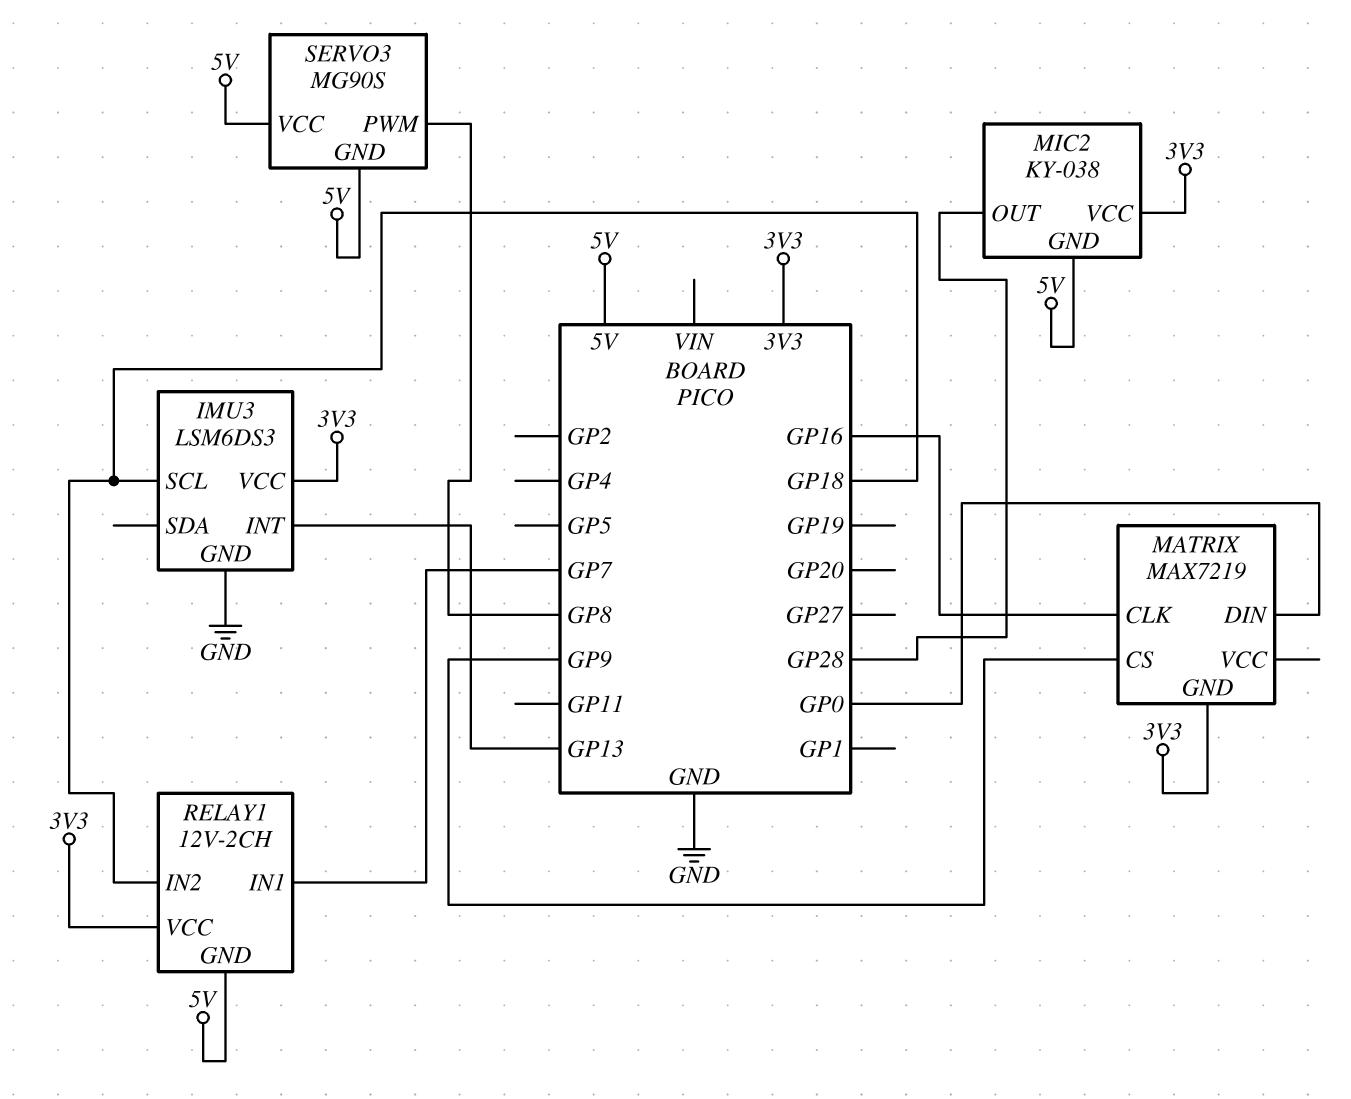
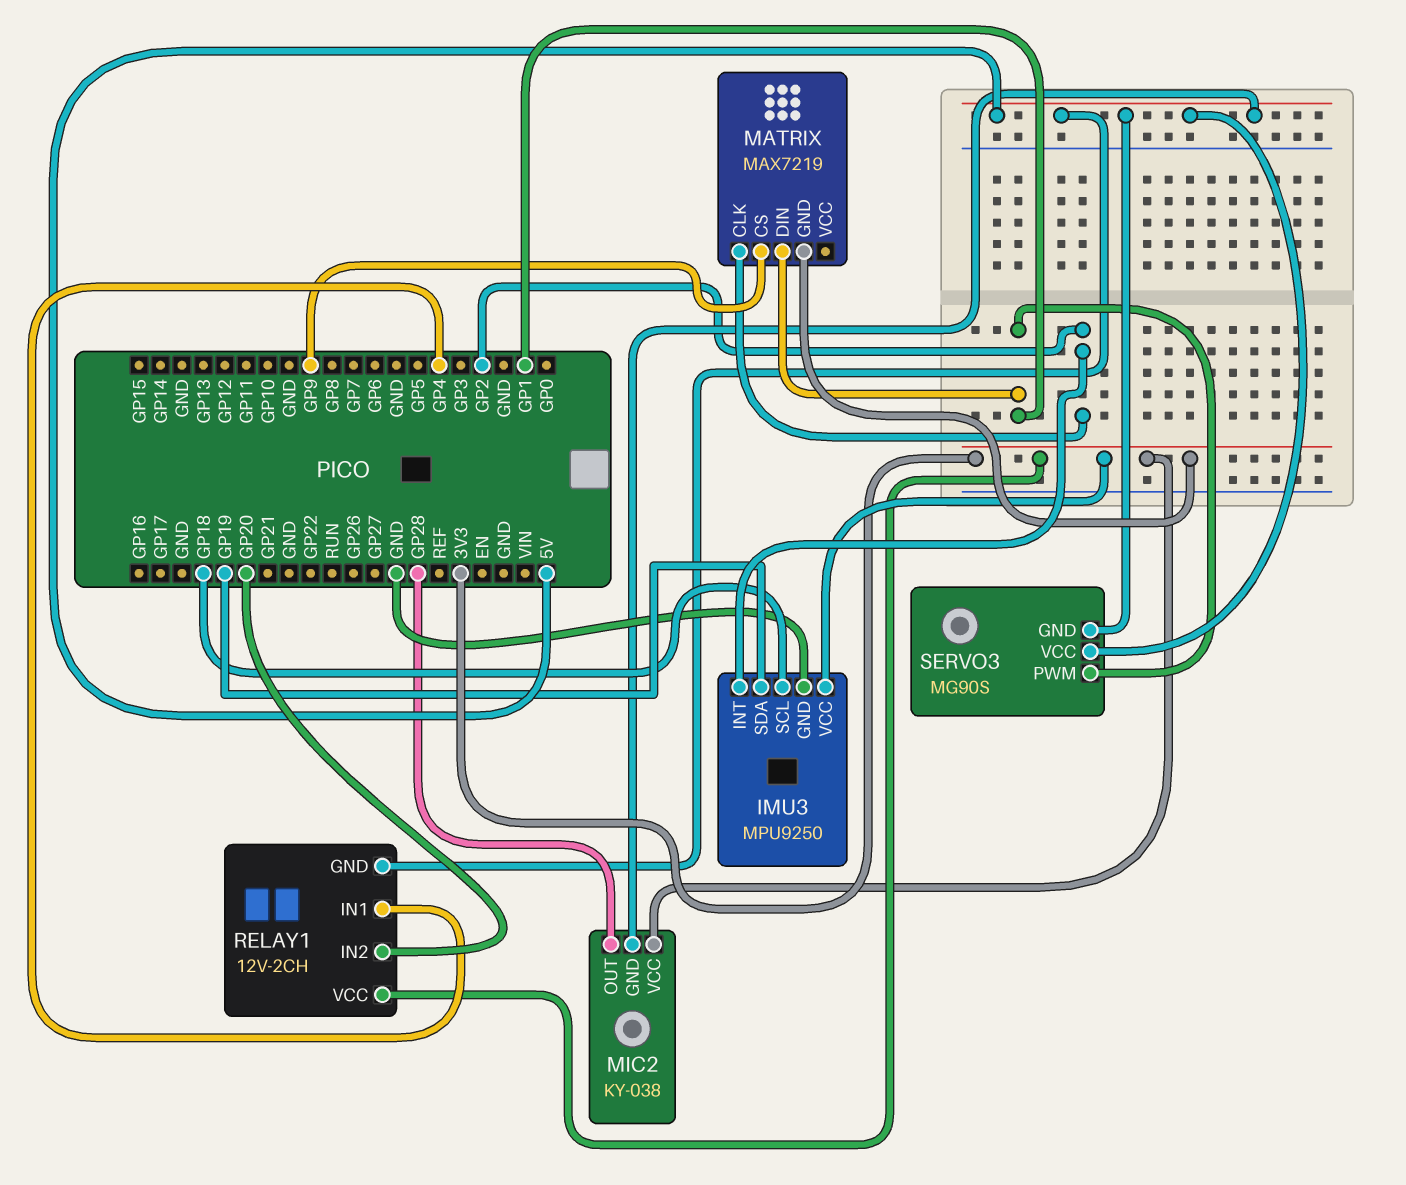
IMU3: LSM6DS3 -> MPU9250
IMU3 pin INT: GP13 -> GP2
IMU3 pin SDA: none -> GP19
MATRIX pin CLK: GP16 -> GP2
MATRIX pin DIN: GP0 -> GP1
RELAY1 pin IN1: GP7 -> GP4
RELAY1 pin IN2: GP18 -> GP20
SERVO3 pin PWM: GP8 -> GP1

